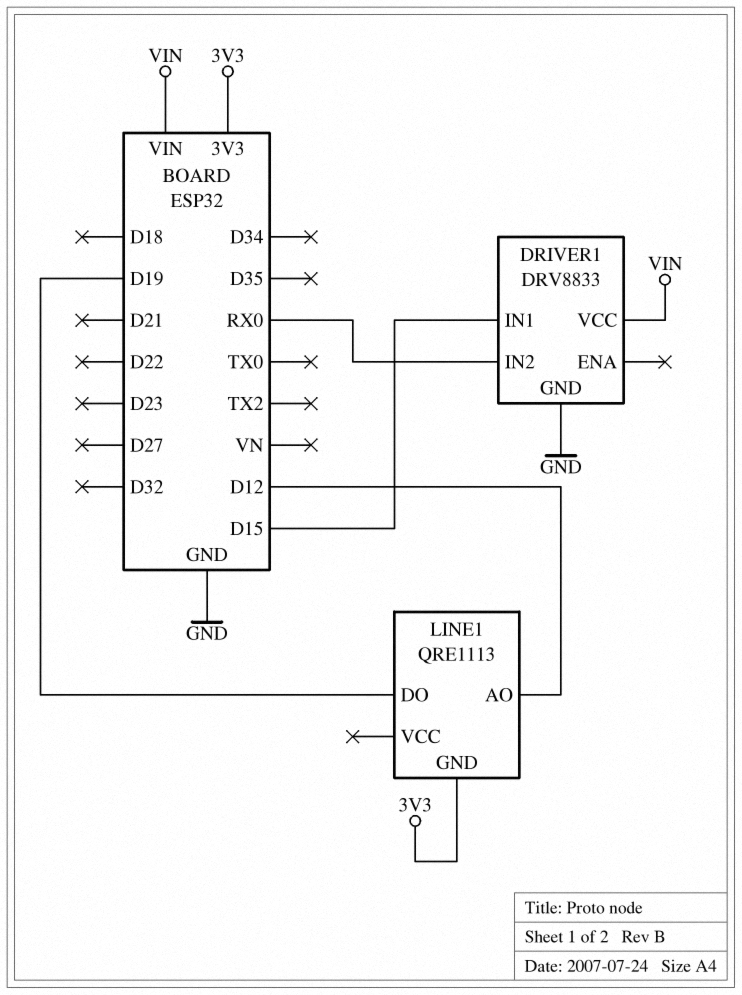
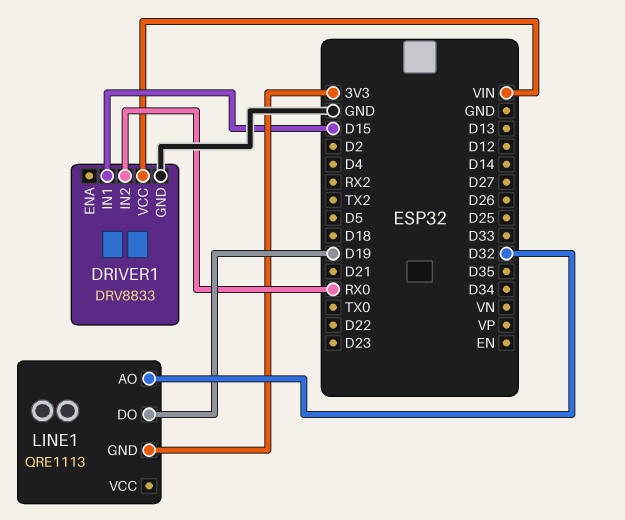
LINE1 pin AO: D12 -> D32

